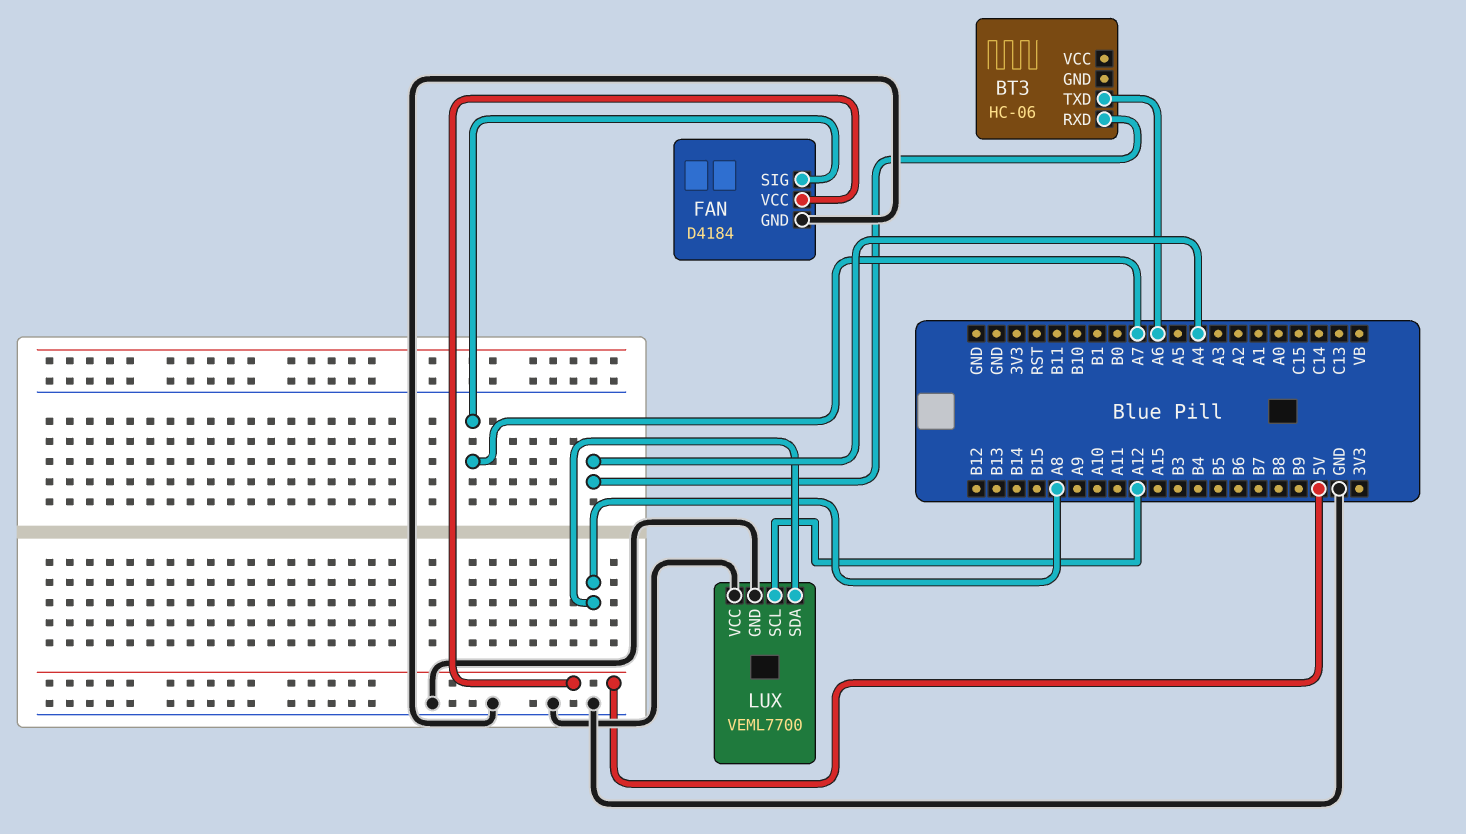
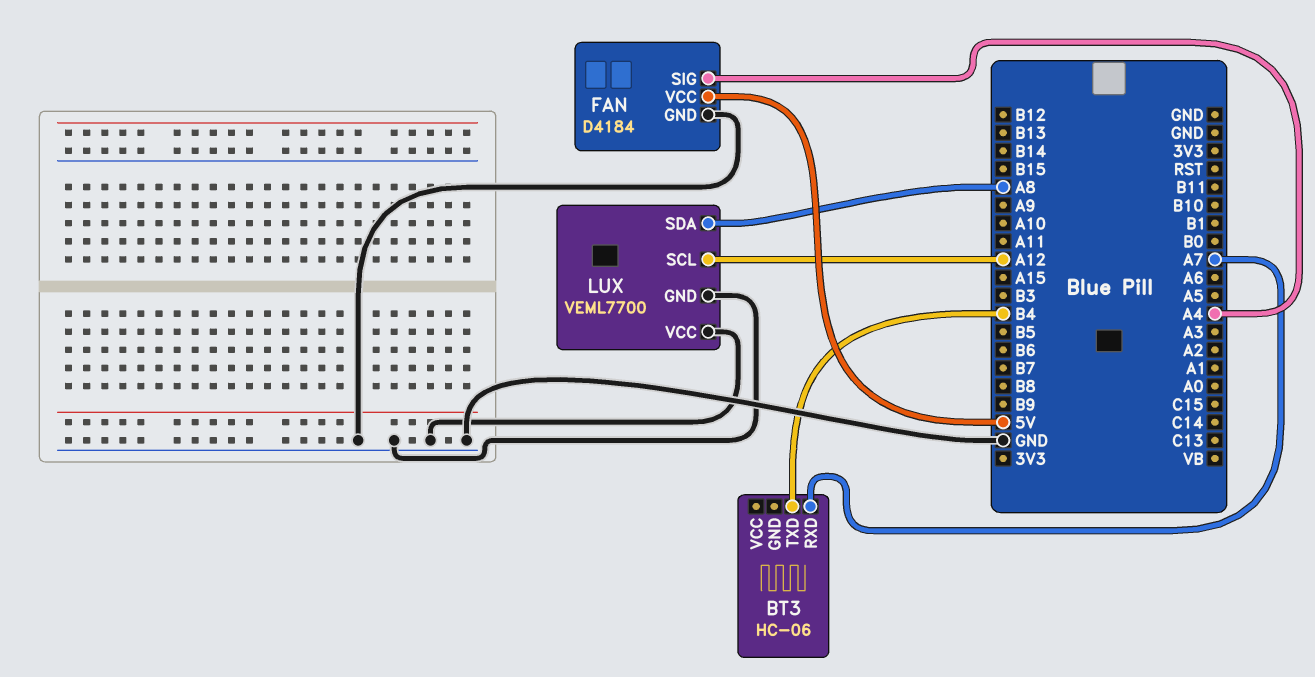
BT3 pin RXD: A4 -> A7
BT3 pin TXD: A6 -> B4
FAN pin SIG: A7 -> A4

